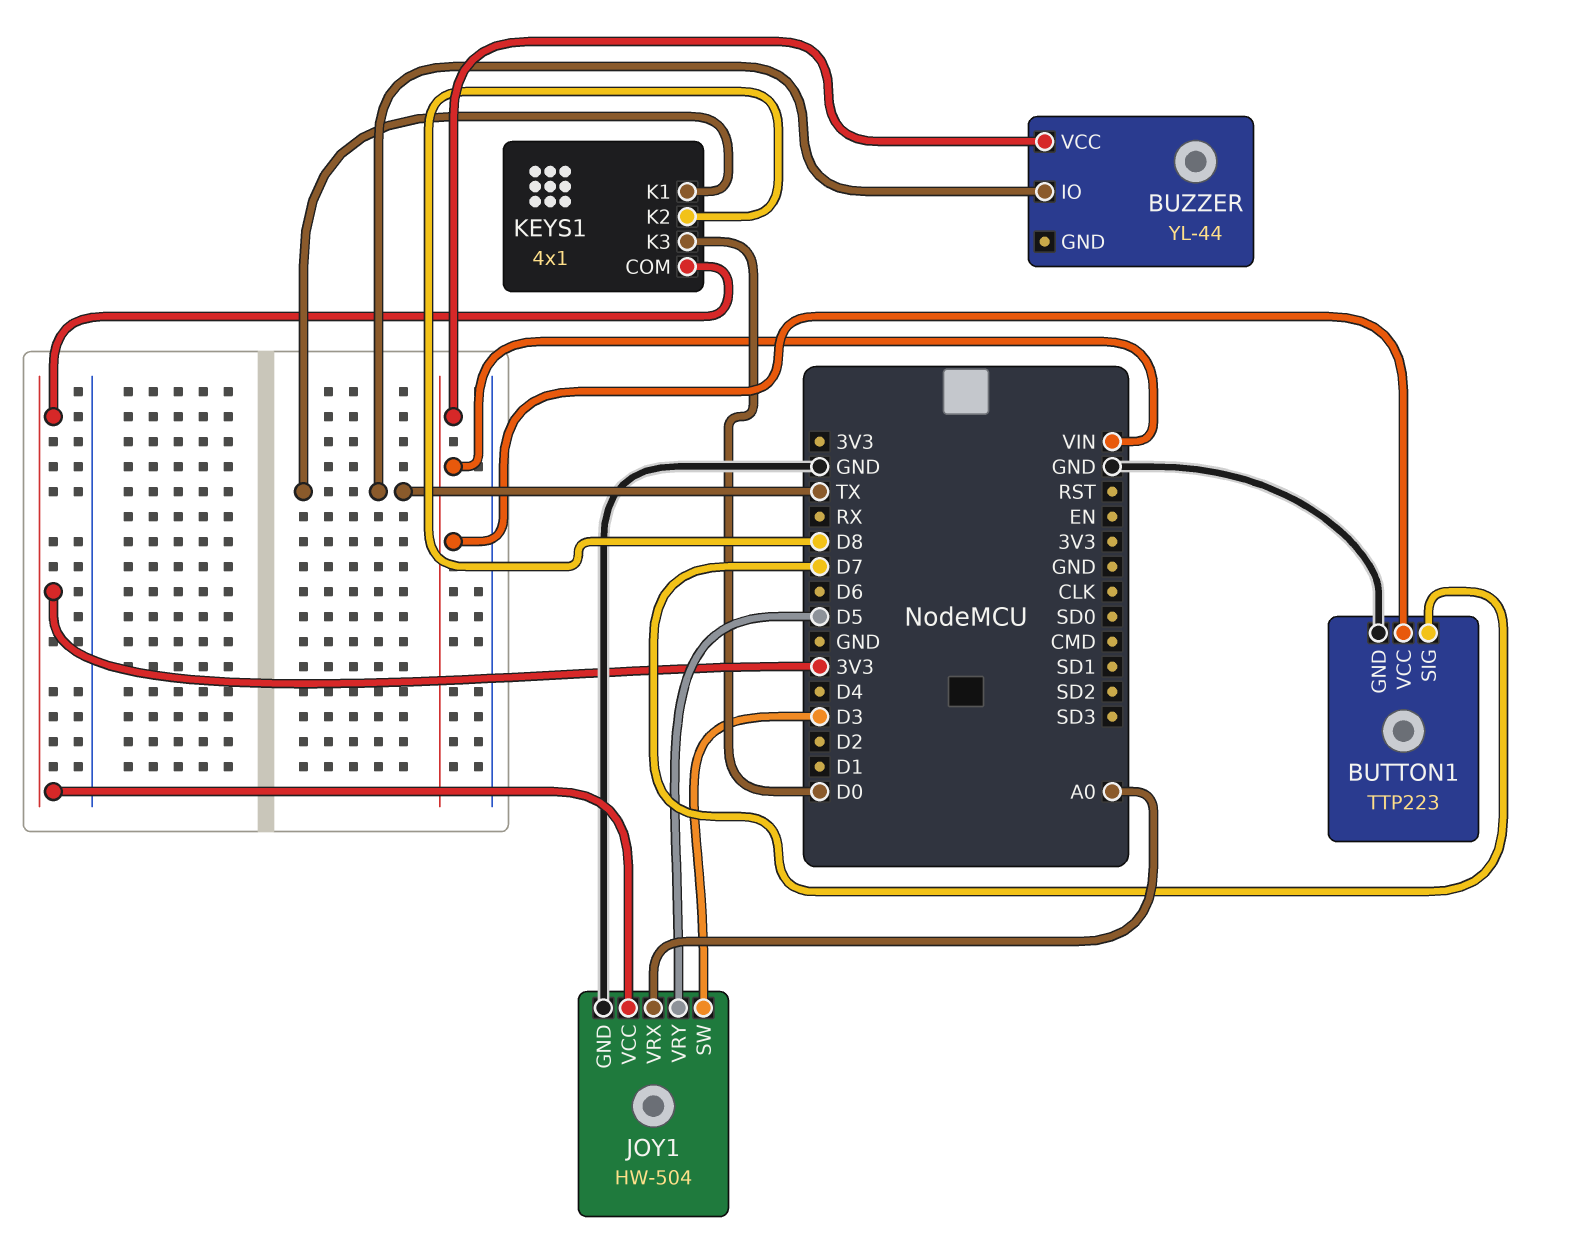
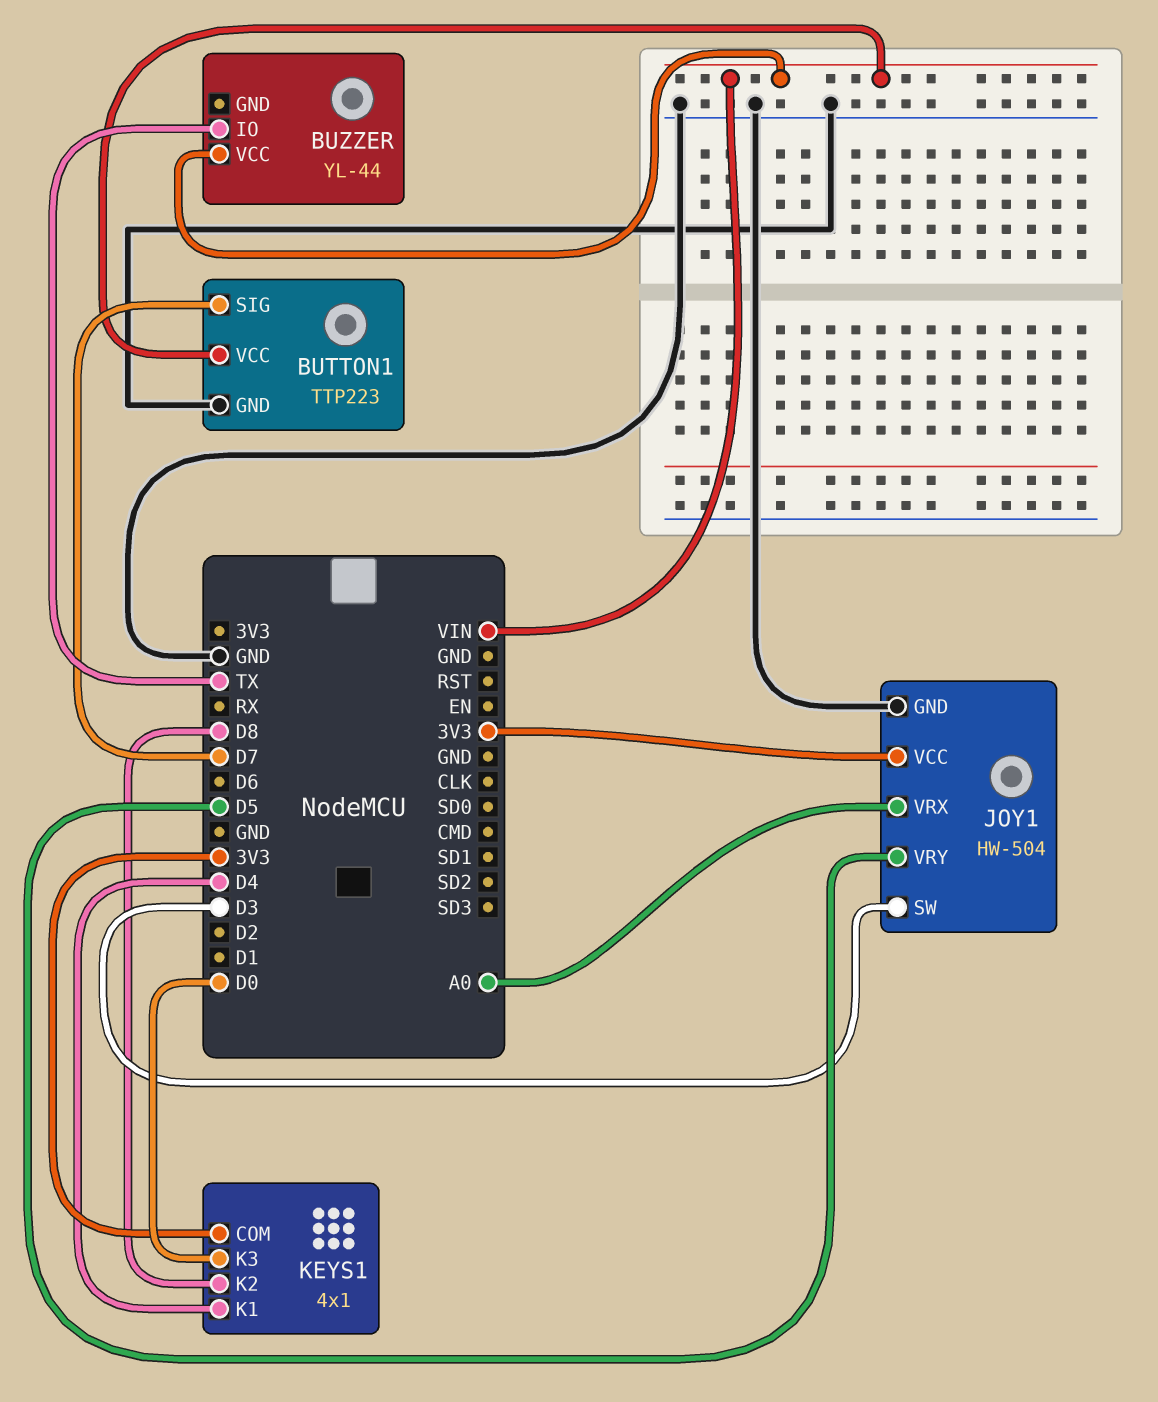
KEYS1 pin K1: TX -> D4

